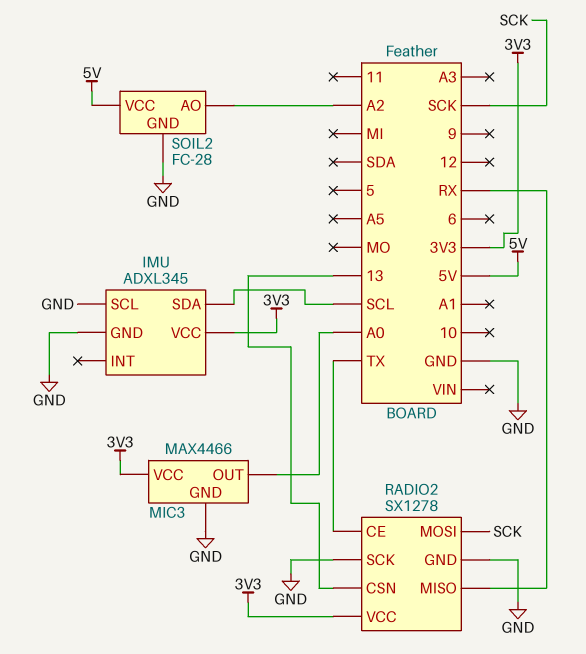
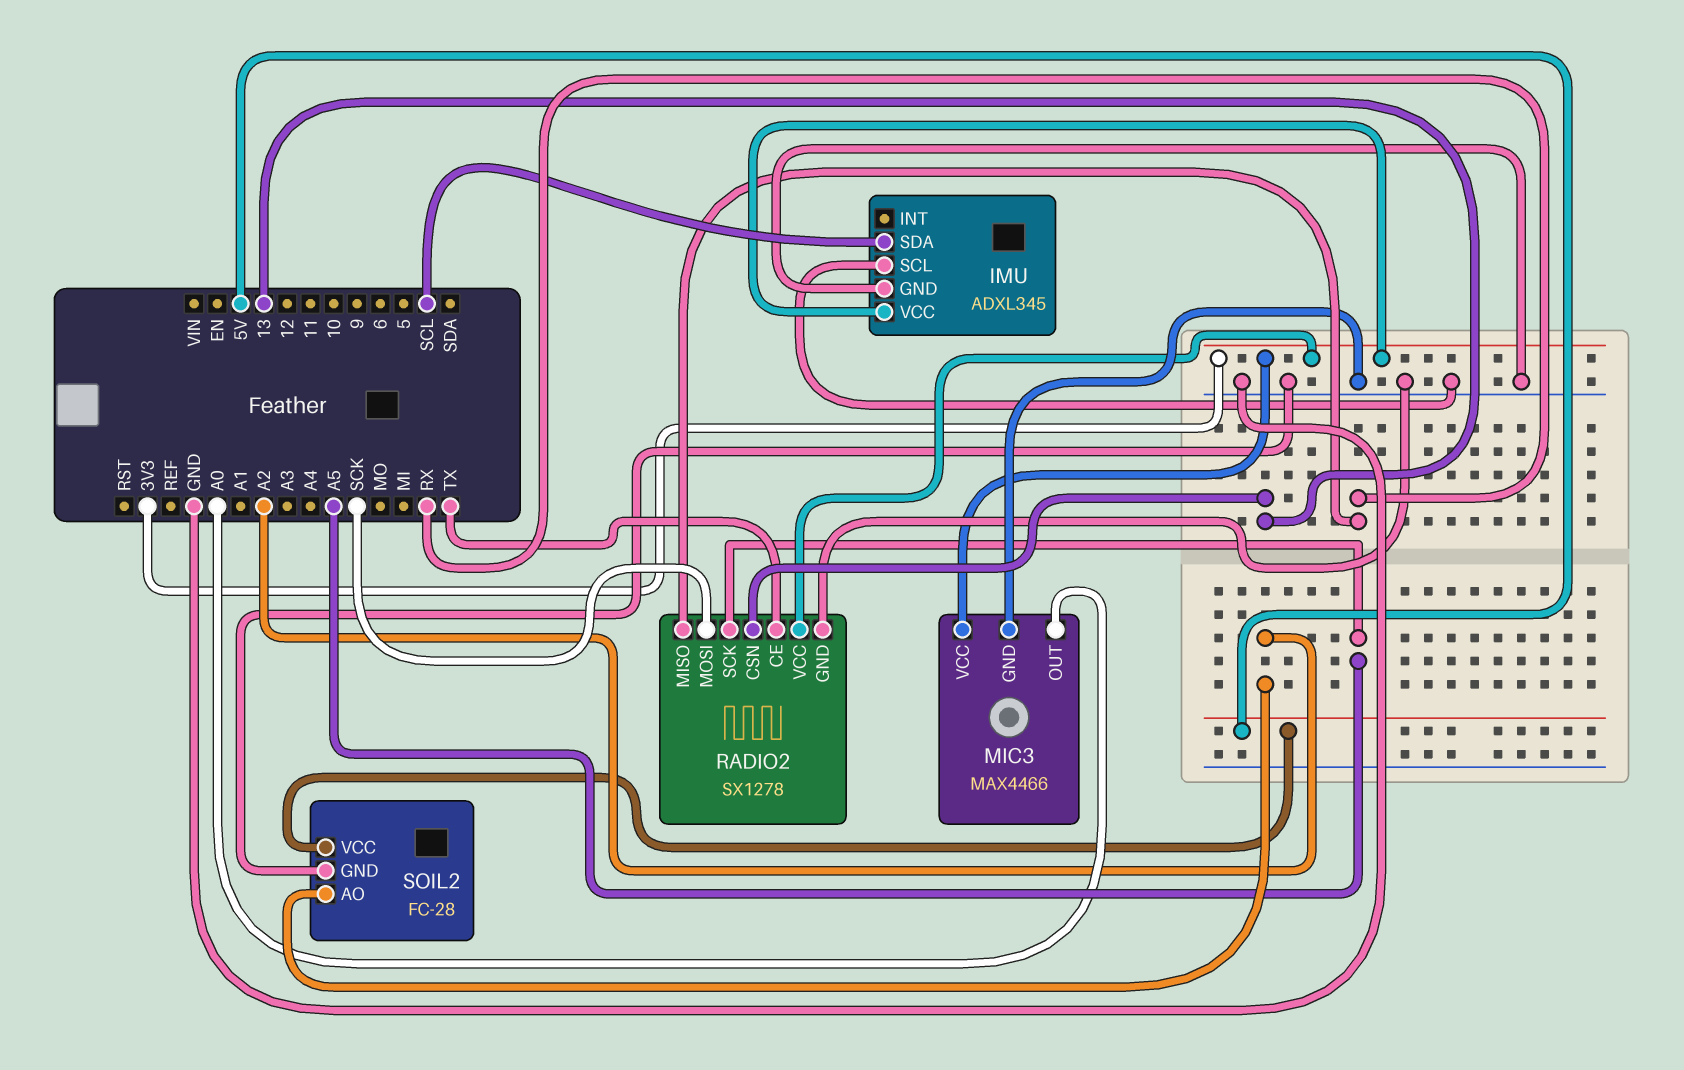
RADIO2 pin SCK: GND -> A5

